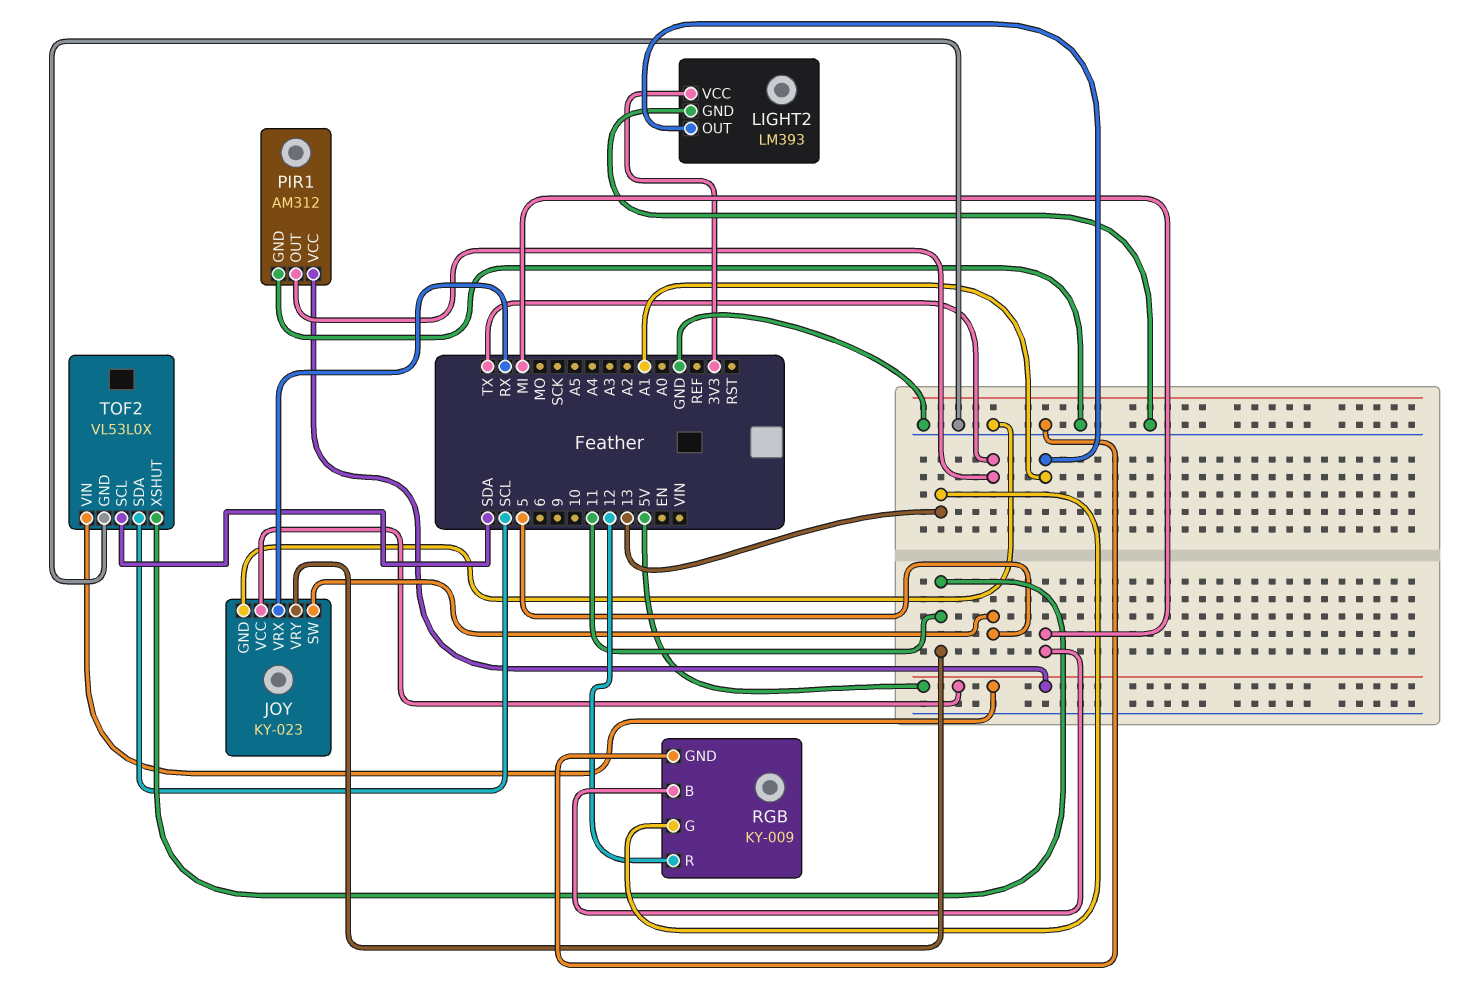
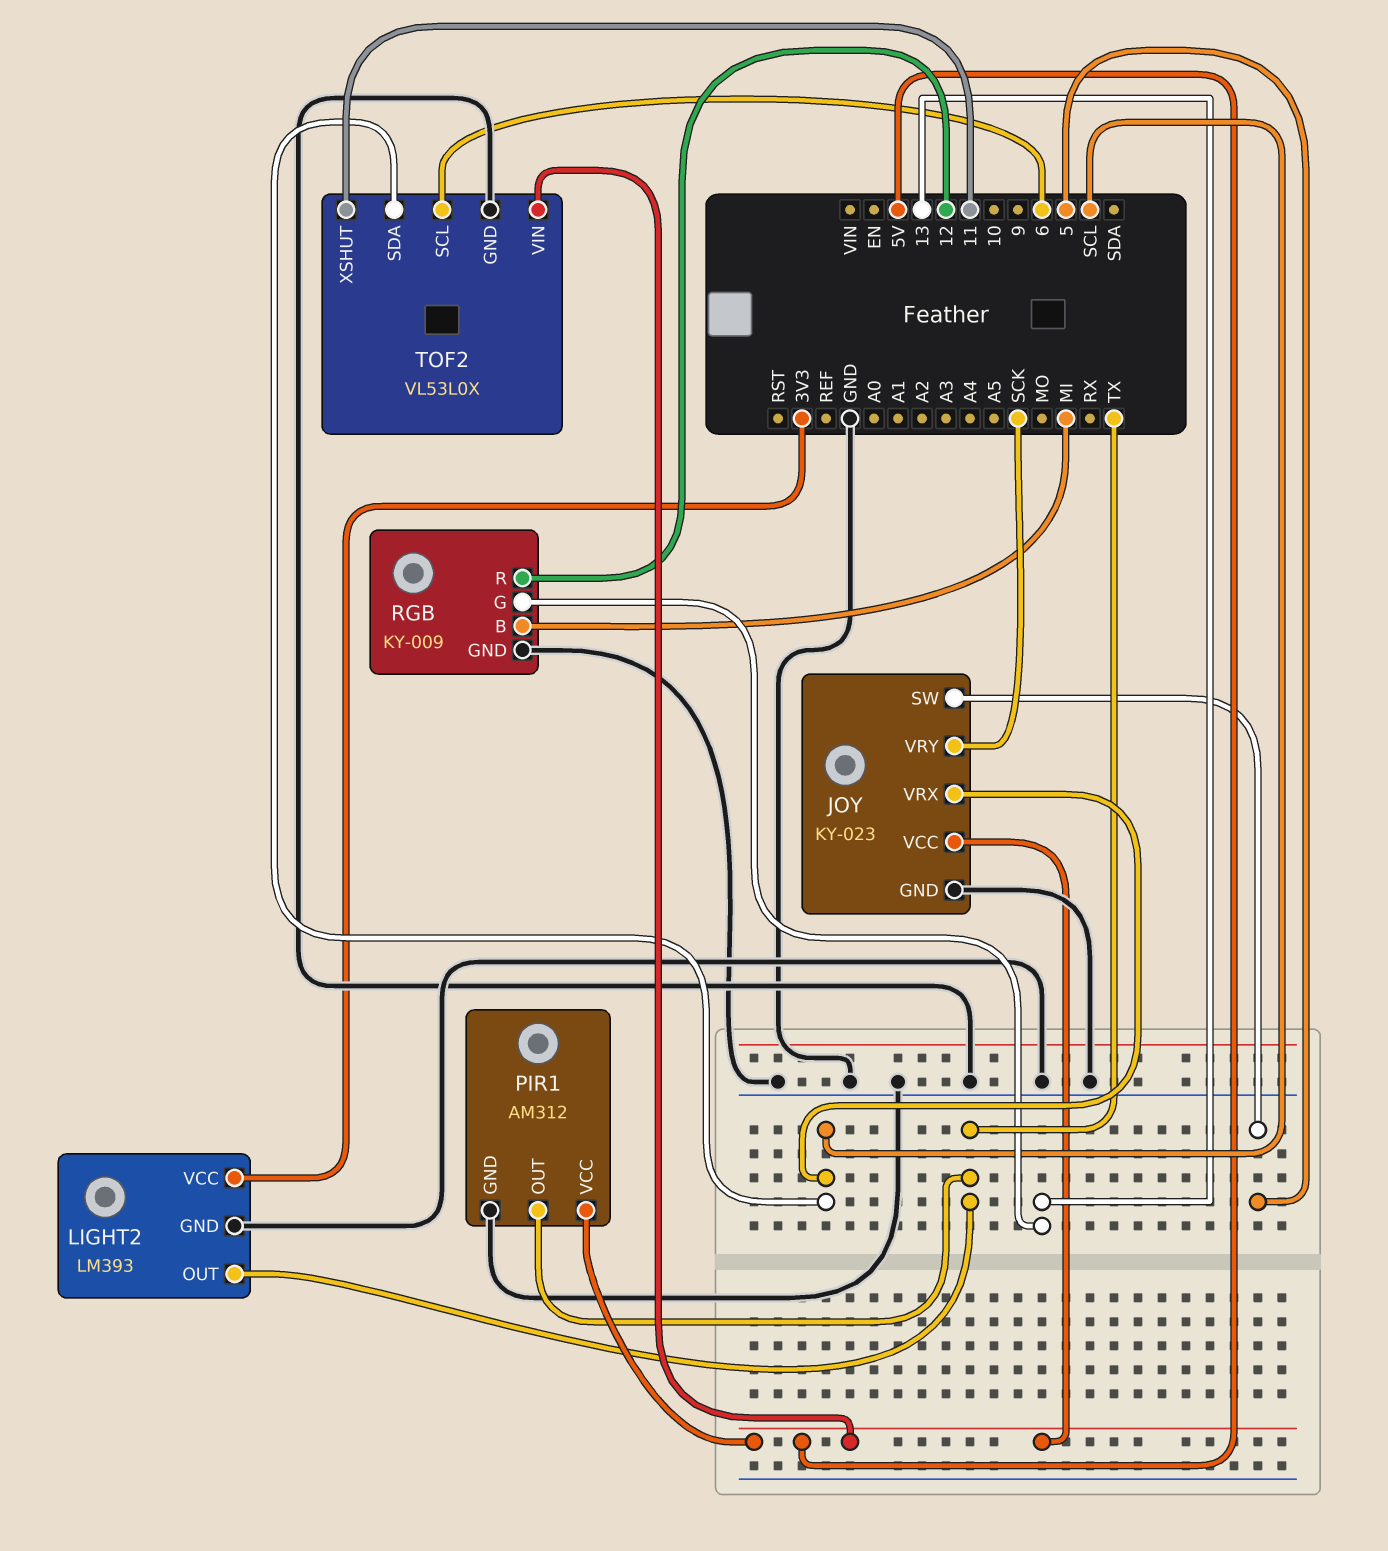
JOY pin VRX: RX -> SCL
JOY pin VRY: 11 -> SCK
LIGHT2 pin OUT: A1 -> TX
TOF2 pin SCL: SDA -> 6

